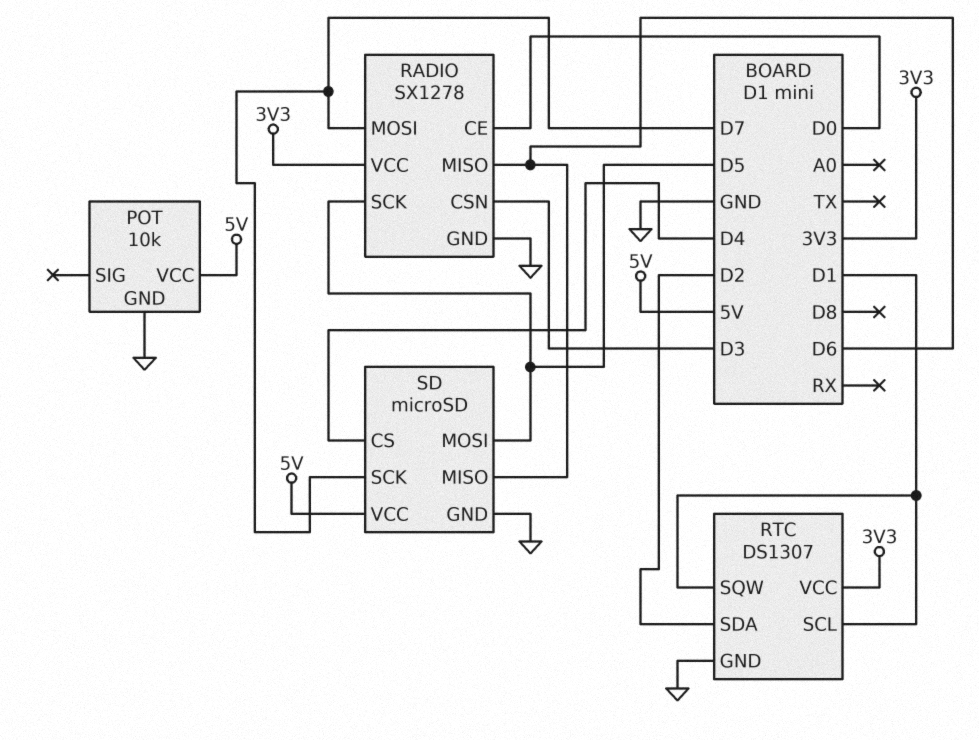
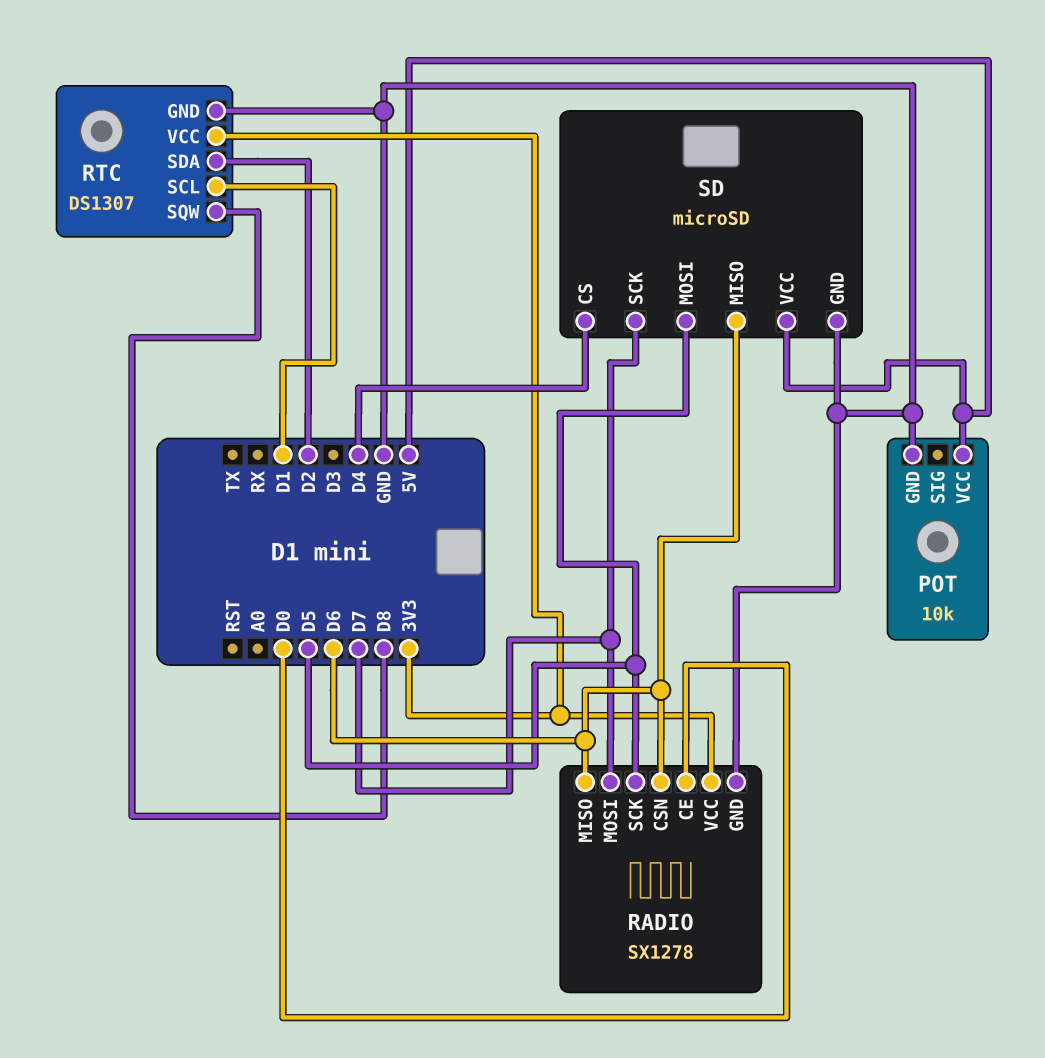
RADIO pin CSN: D3 -> D6
RTC pin SQW: D1 -> D8

